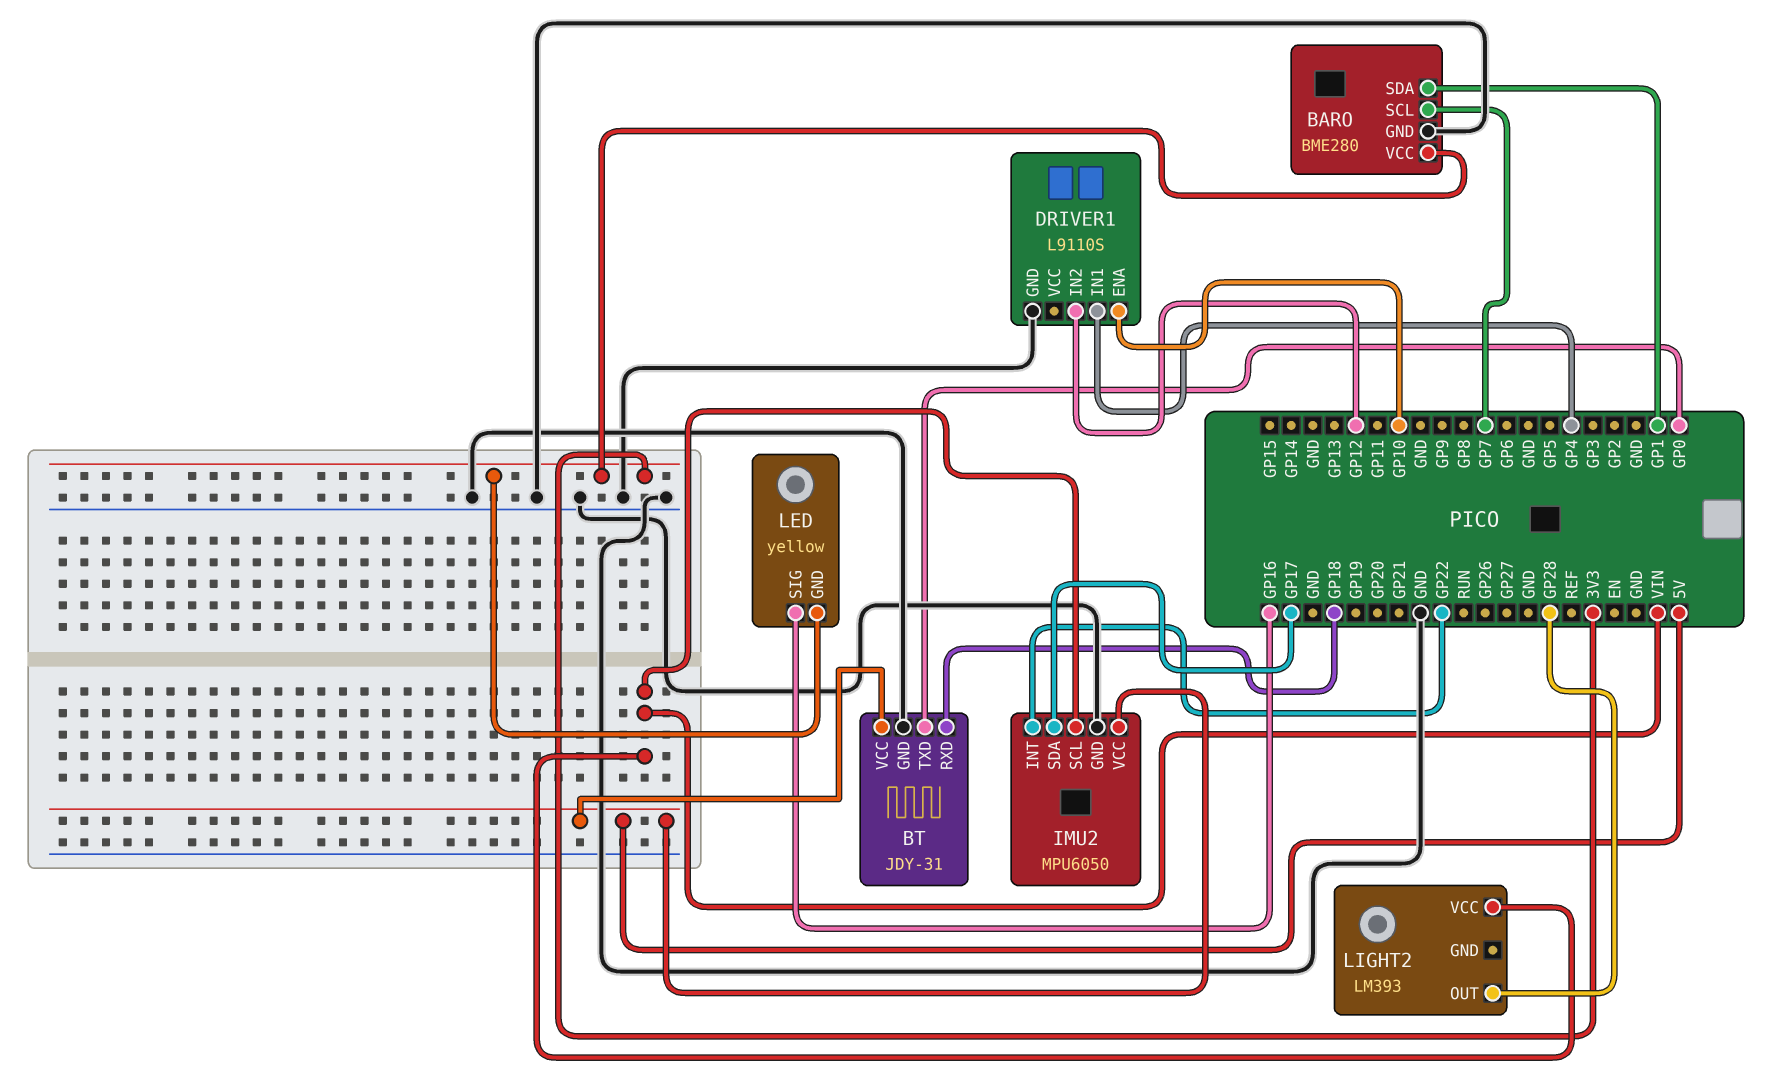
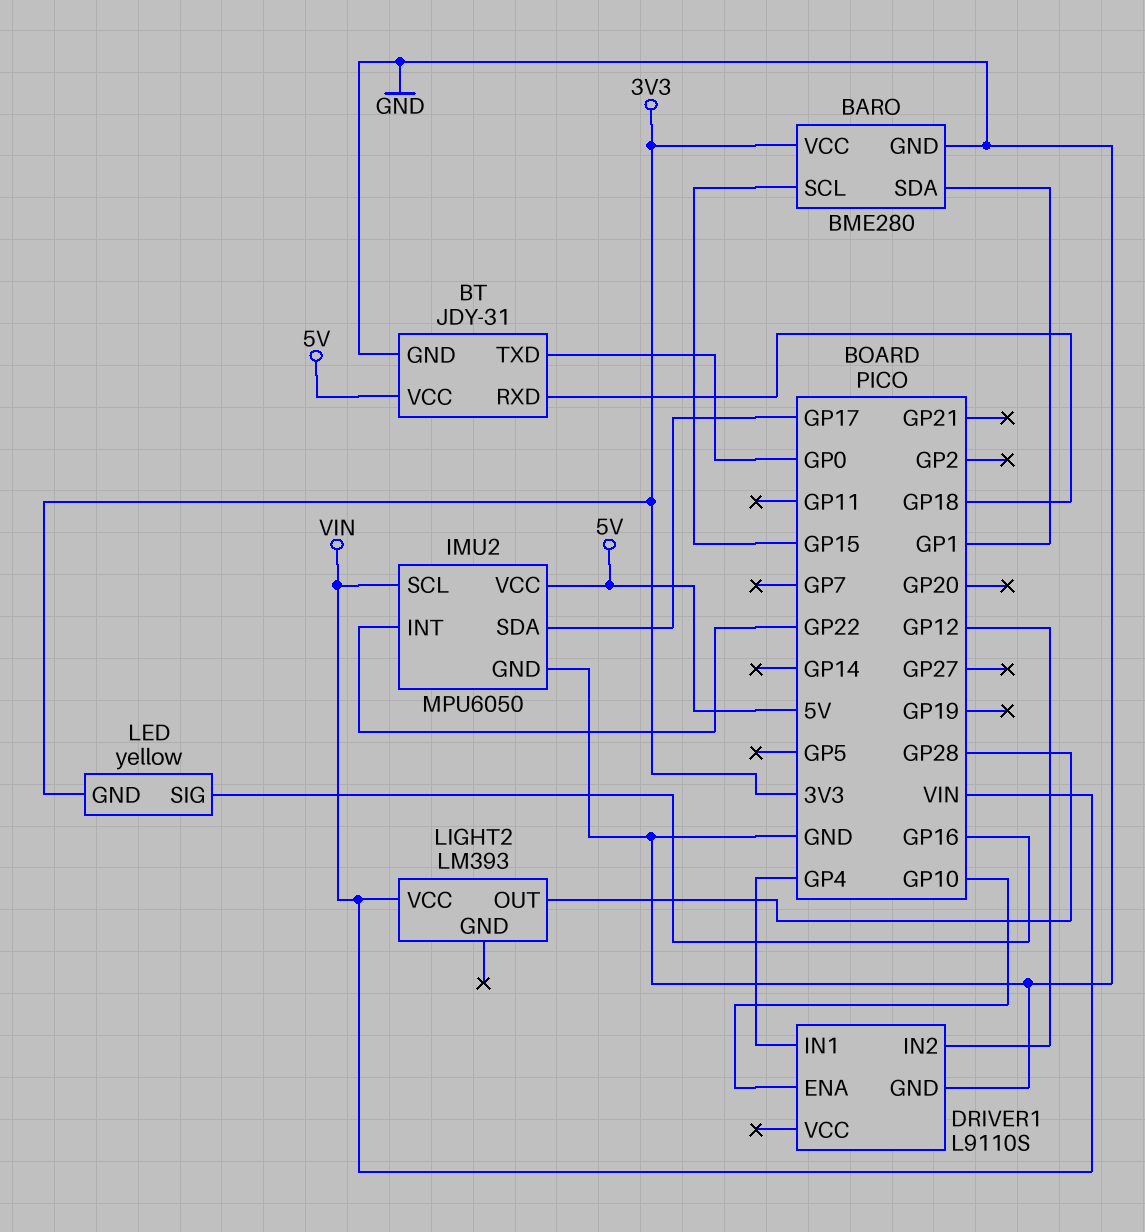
BARO pin SCL: GP7 -> GP15

